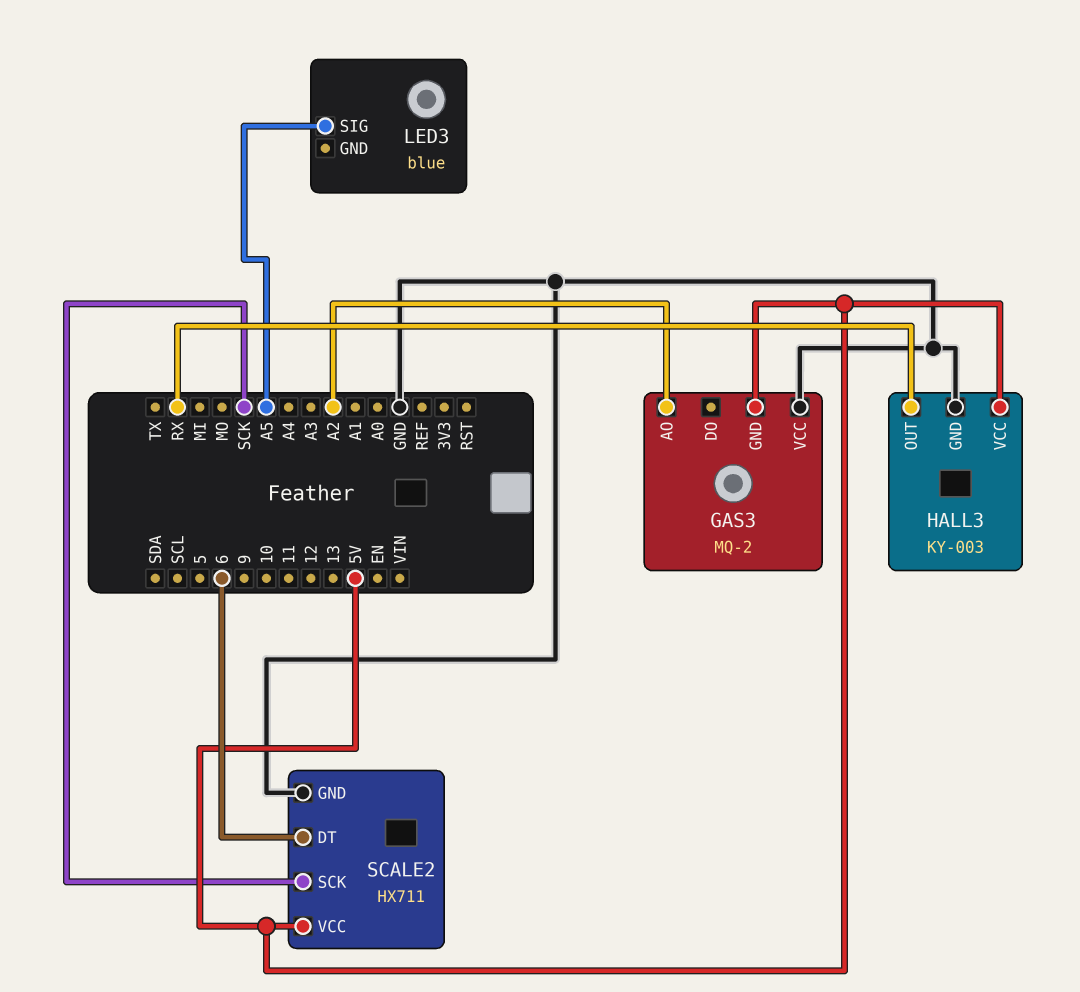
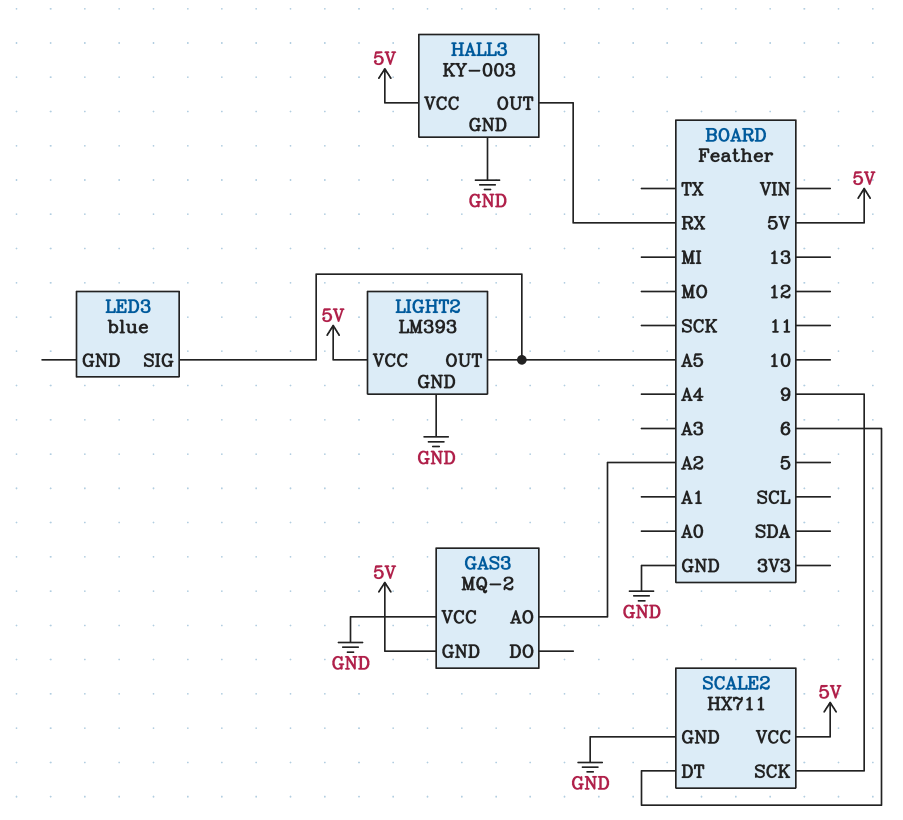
LIGHT2: none -> LM393
LIGHT2 pin GND: none -> GND
LIGHT2 pin OUT: none -> A5
LIGHT2 pin VCC: none -> 5V
SCALE2 pin SCK: SCK -> 9

